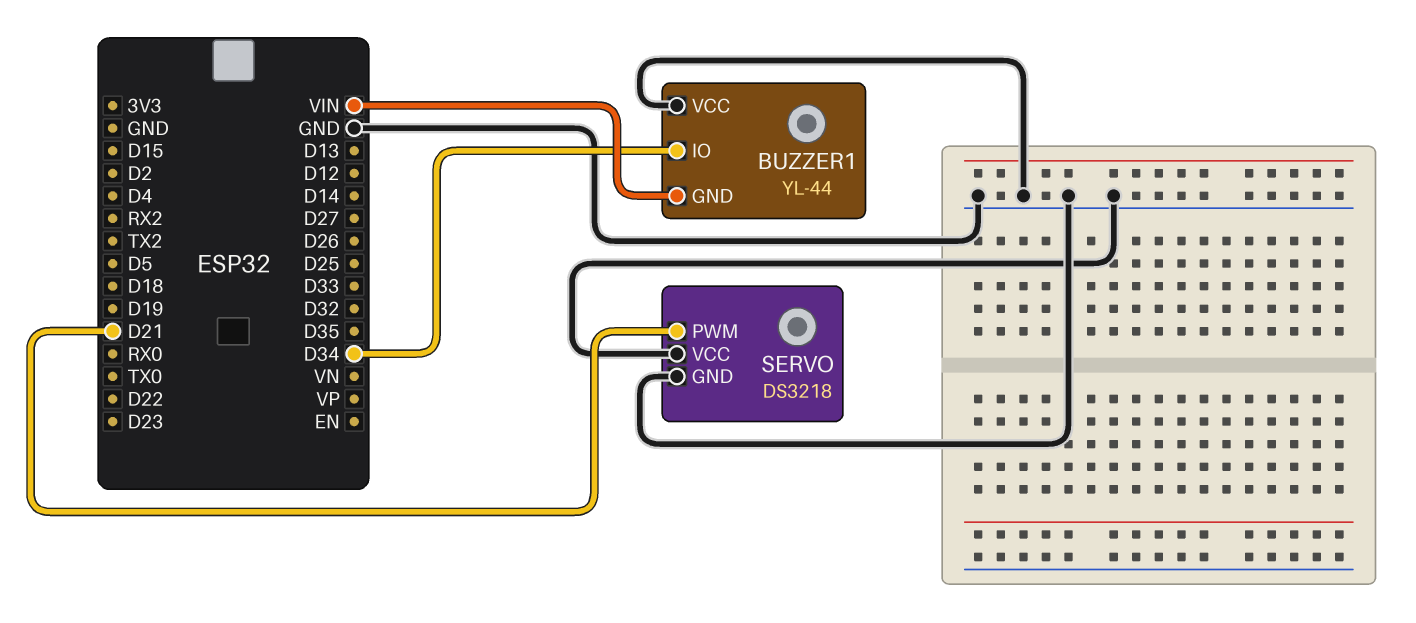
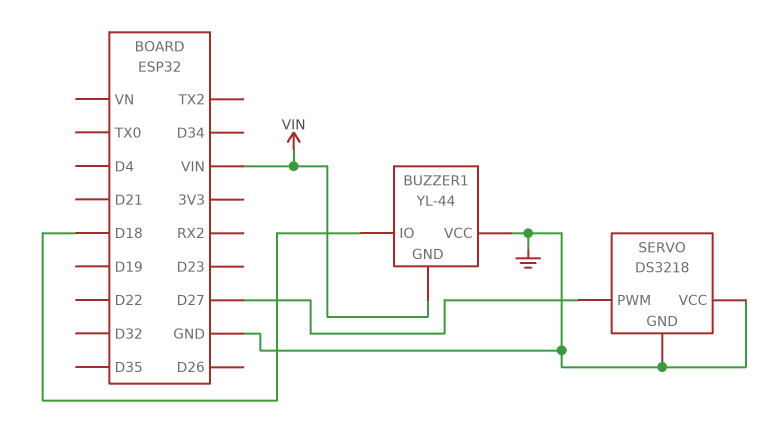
BUZZER1 pin IO: D34 -> D18
SERVO pin PWM: D21 -> D27

